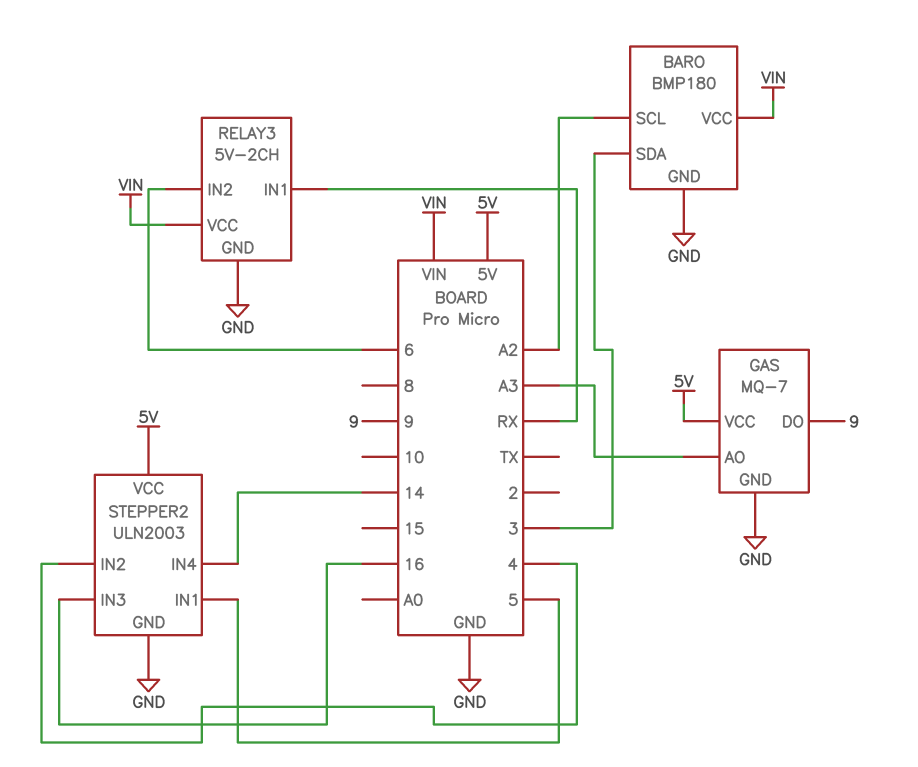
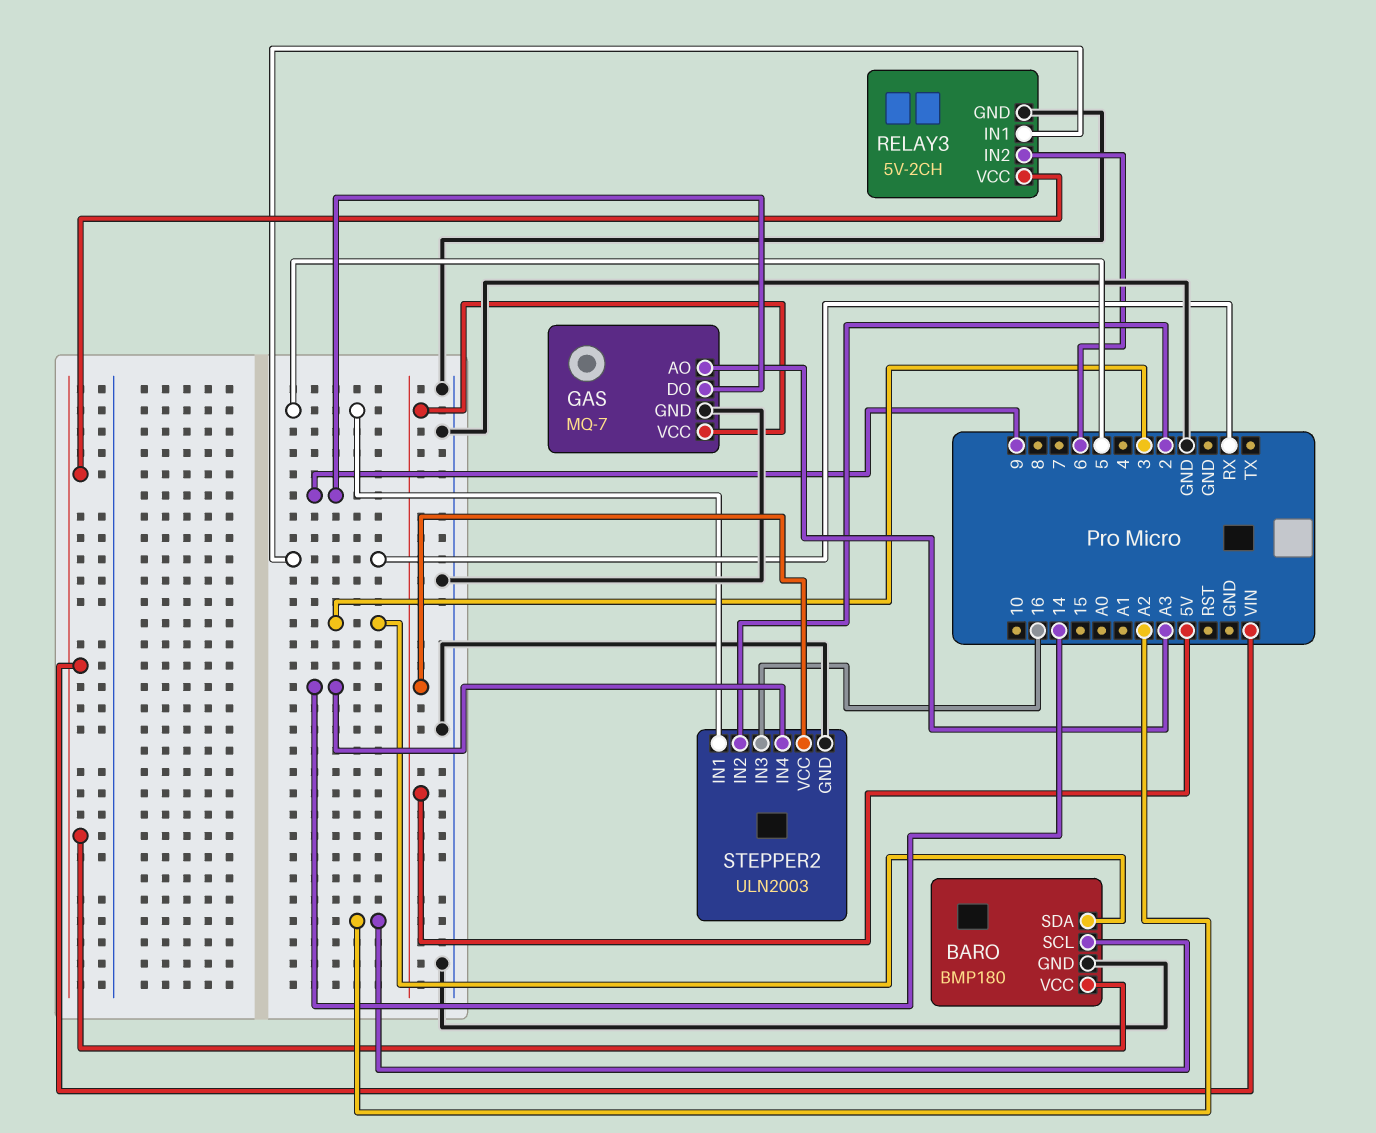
STEPPER2 pin IN2: 4 -> 2

